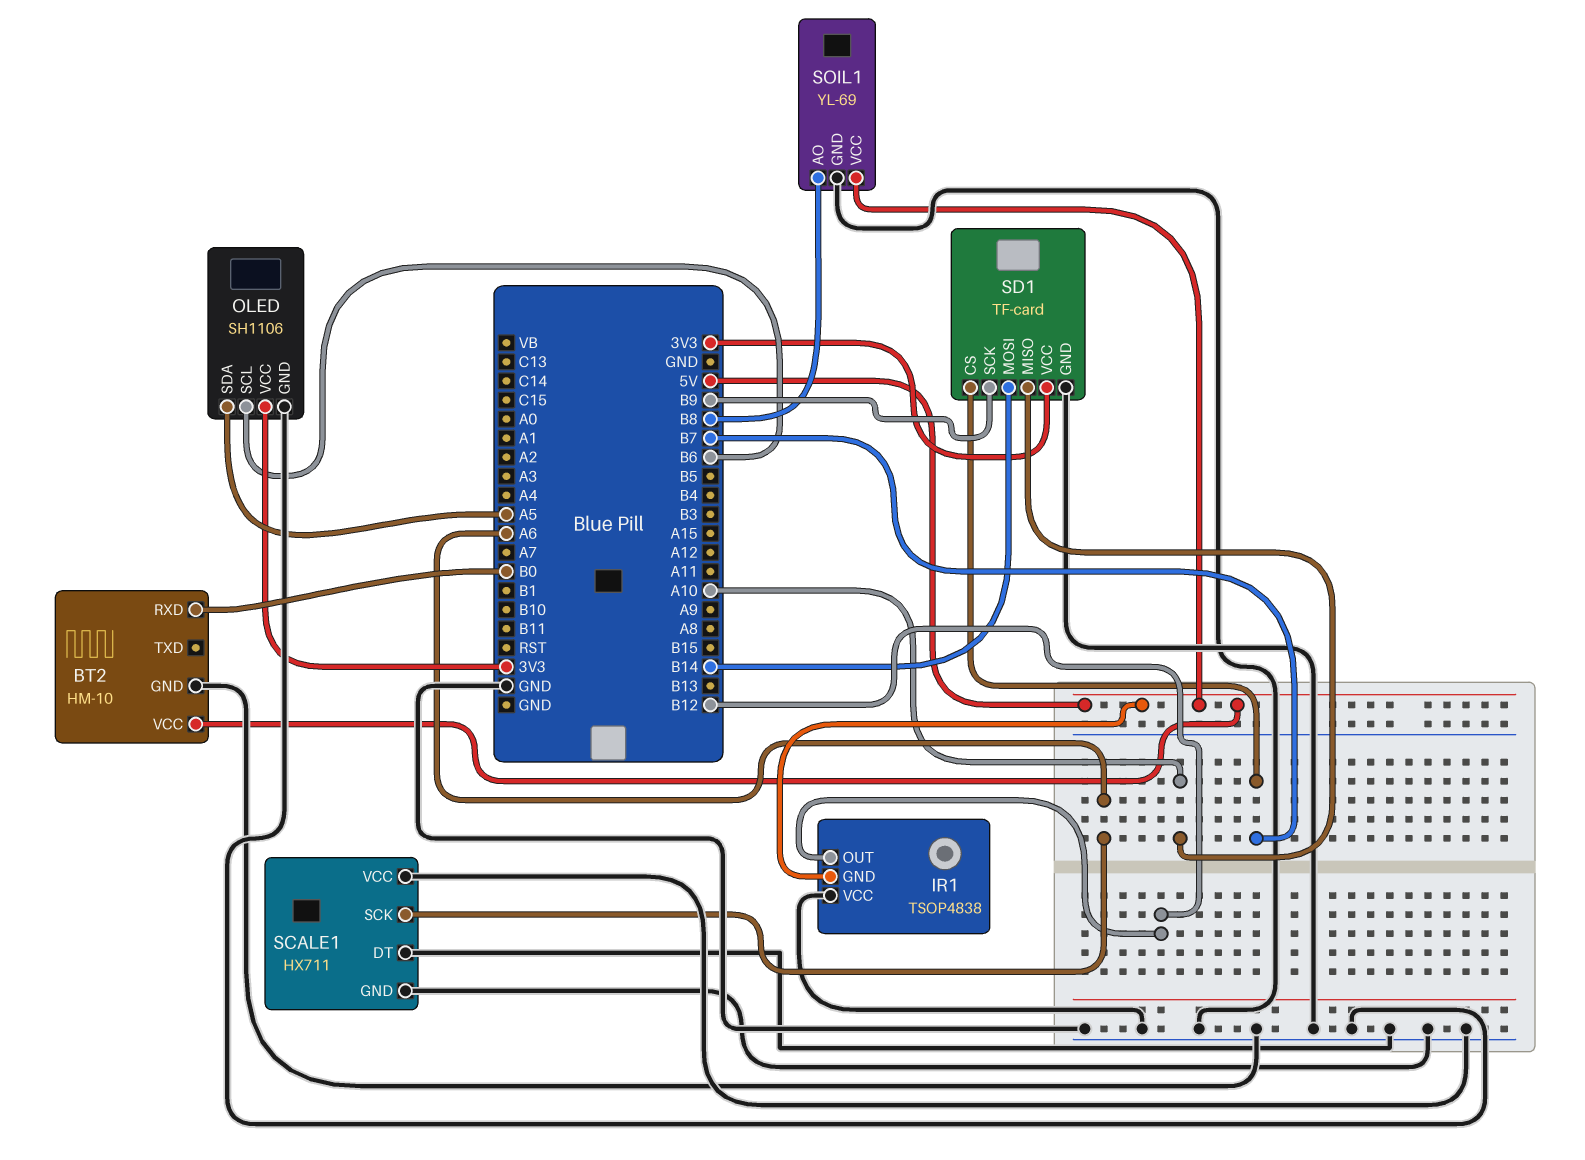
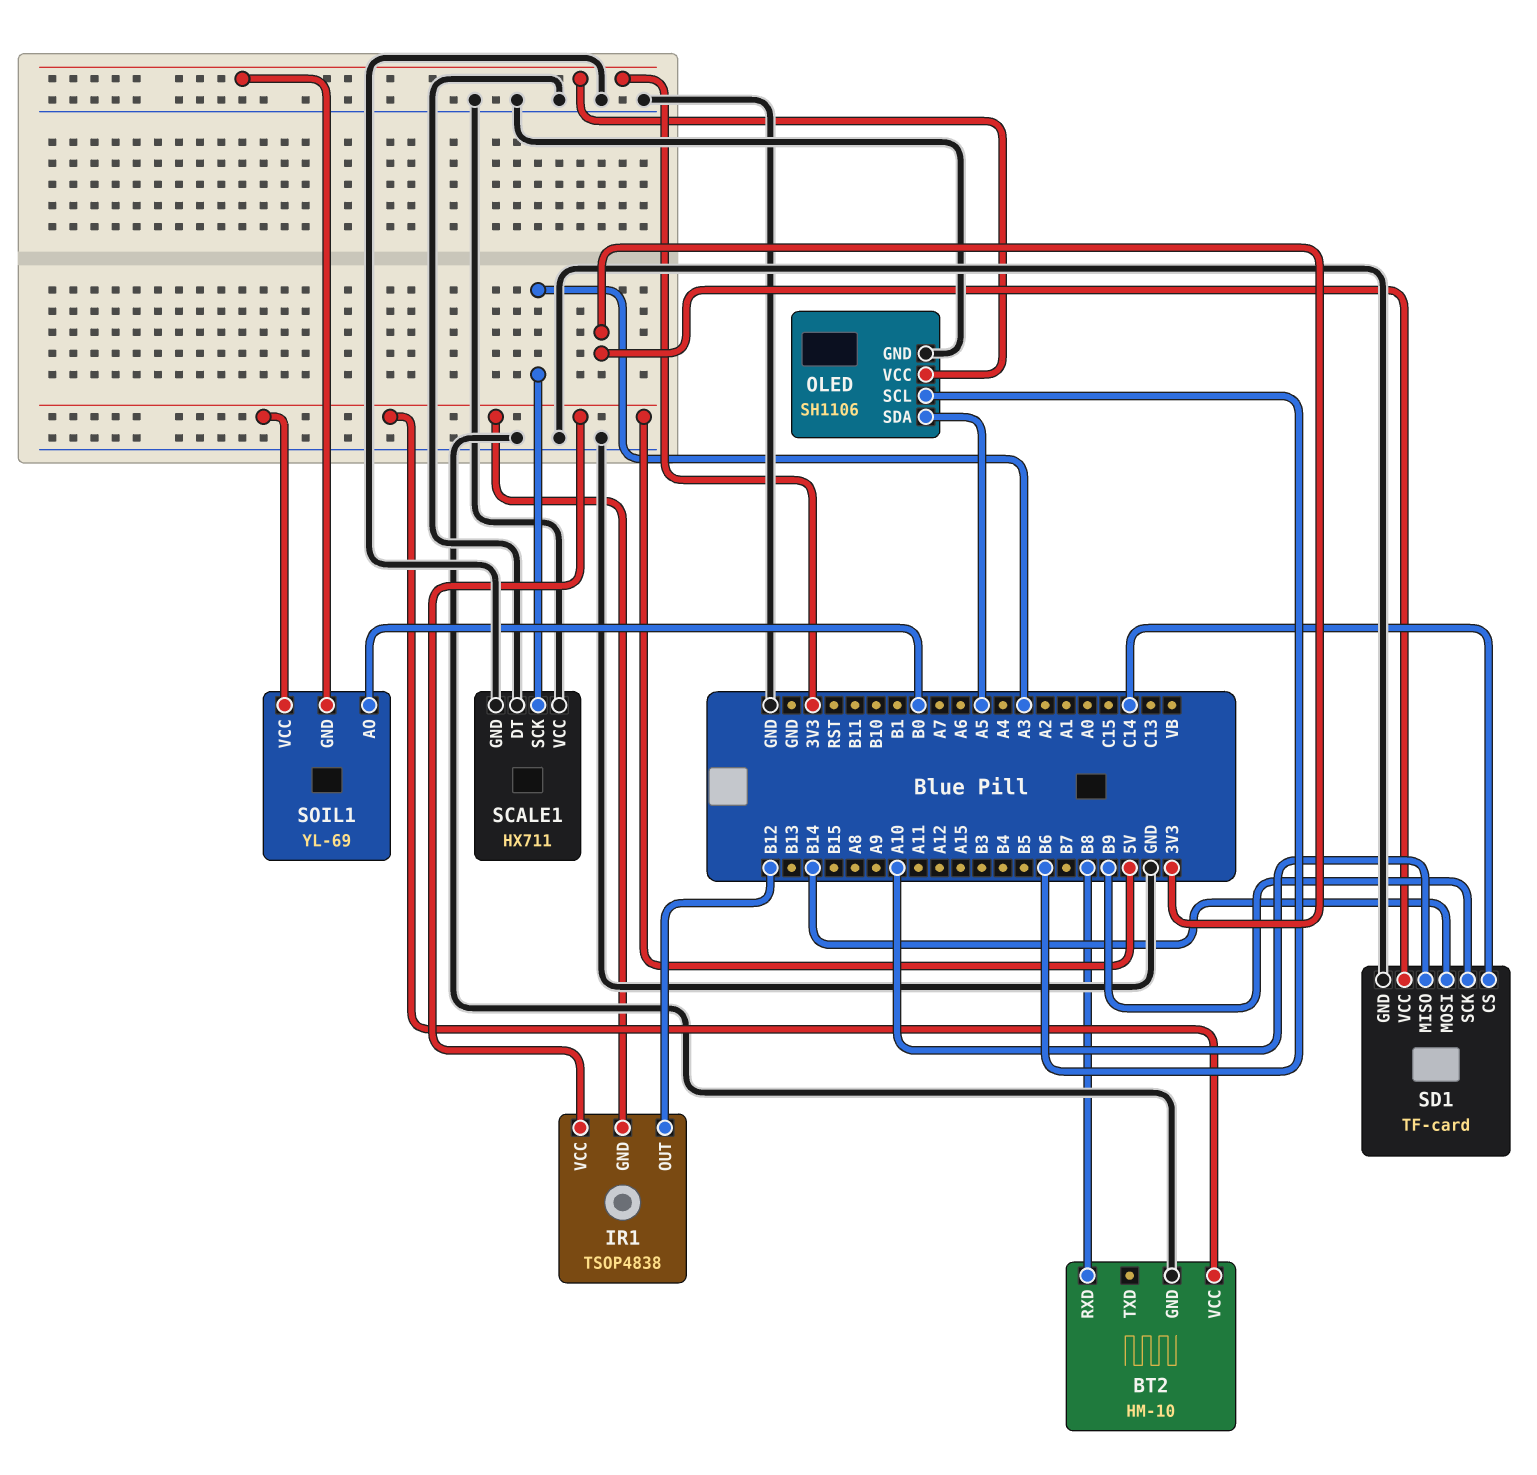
BT2 pin RXD: B0 -> B8
IR1 pin VCC: GND -> 5V
SCALE1 pin SCK: A6 -> A3
SD1 pin CS: B7 -> C14
SOIL1 pin AO: B8 -> B0
SOIL1 pin GND: GND -> 3V3

